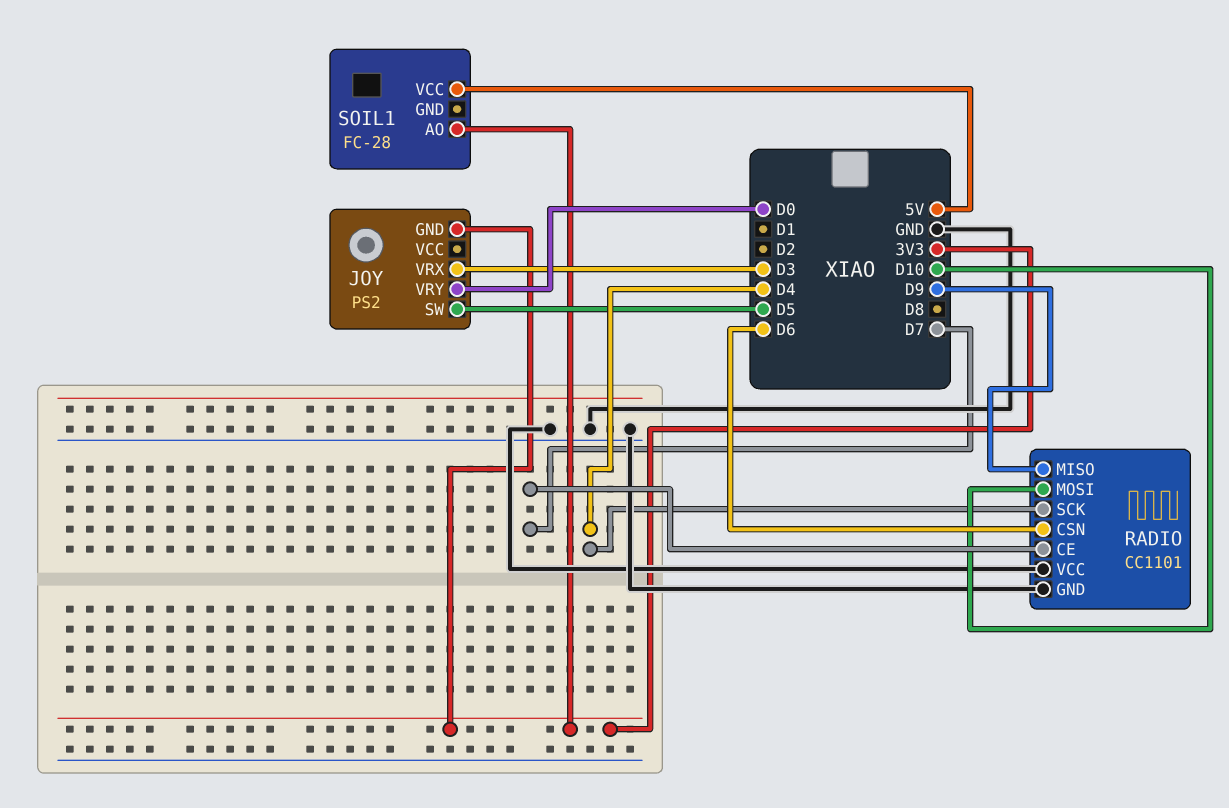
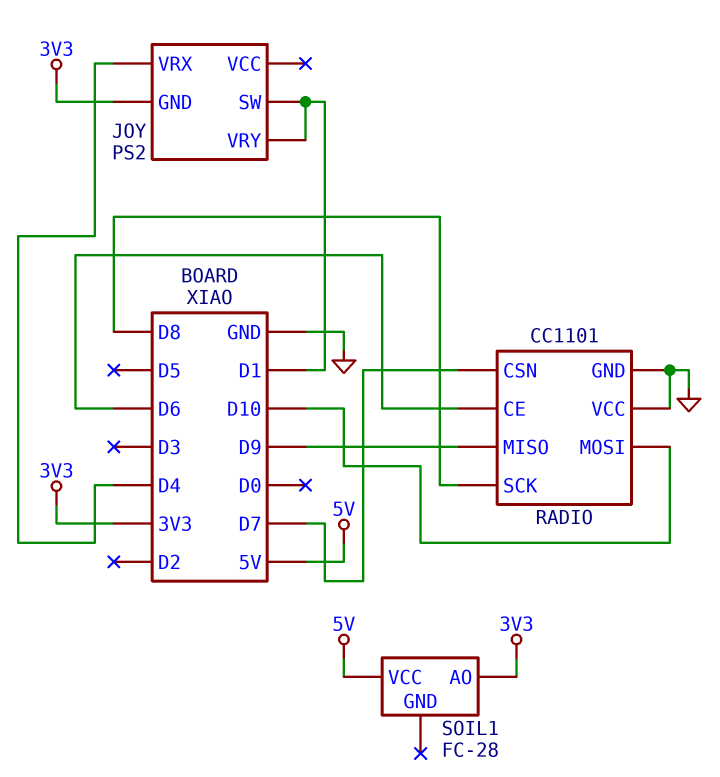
JOY pin SW: D5 -> D1
JOY pin VRX: D3 -> D4
JOY pin VRY: D0 -> D1
RADIO pin CE: D7 -> D6
RADIO pin CSN: D6 -> D7
RADIO pin SCK: D4 -> D8

